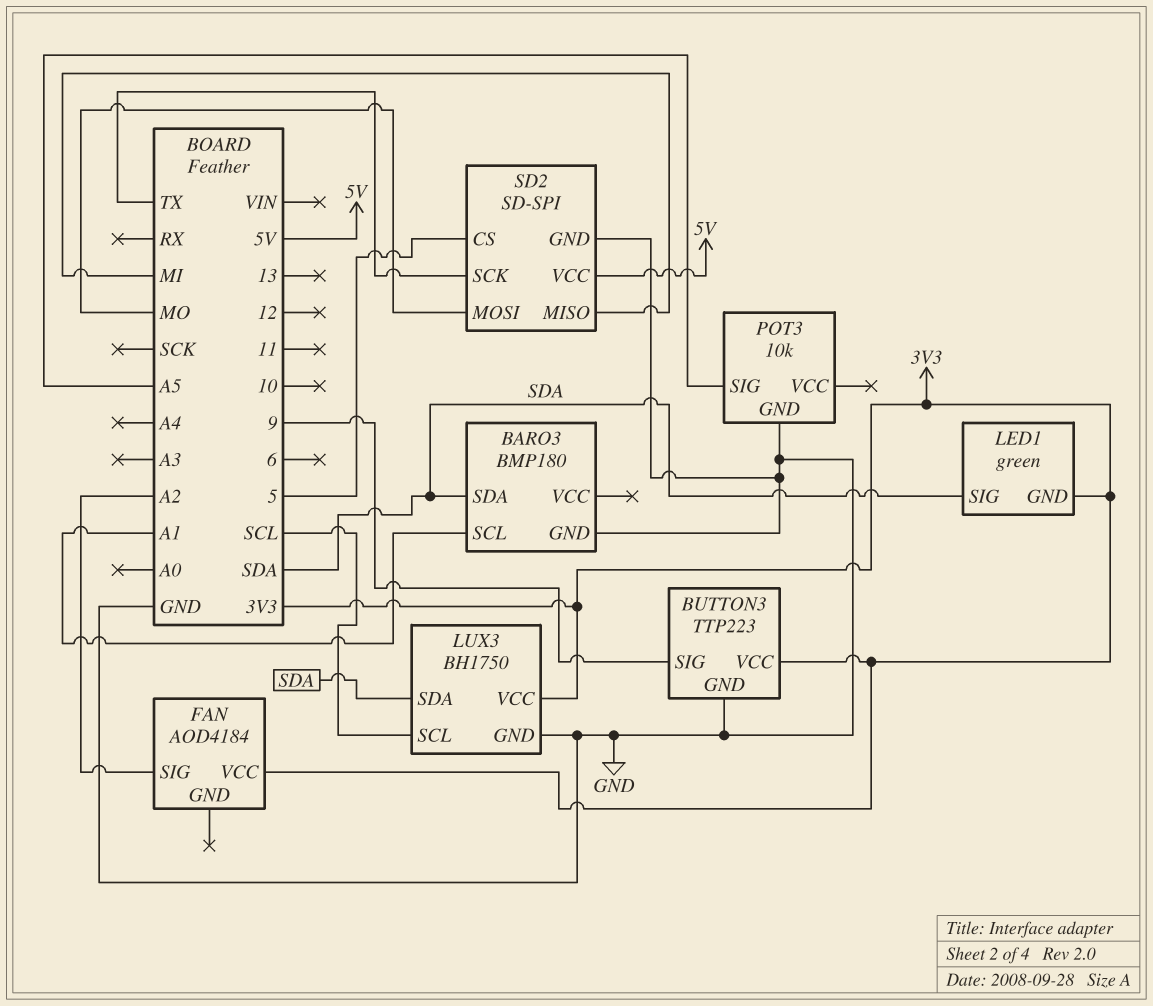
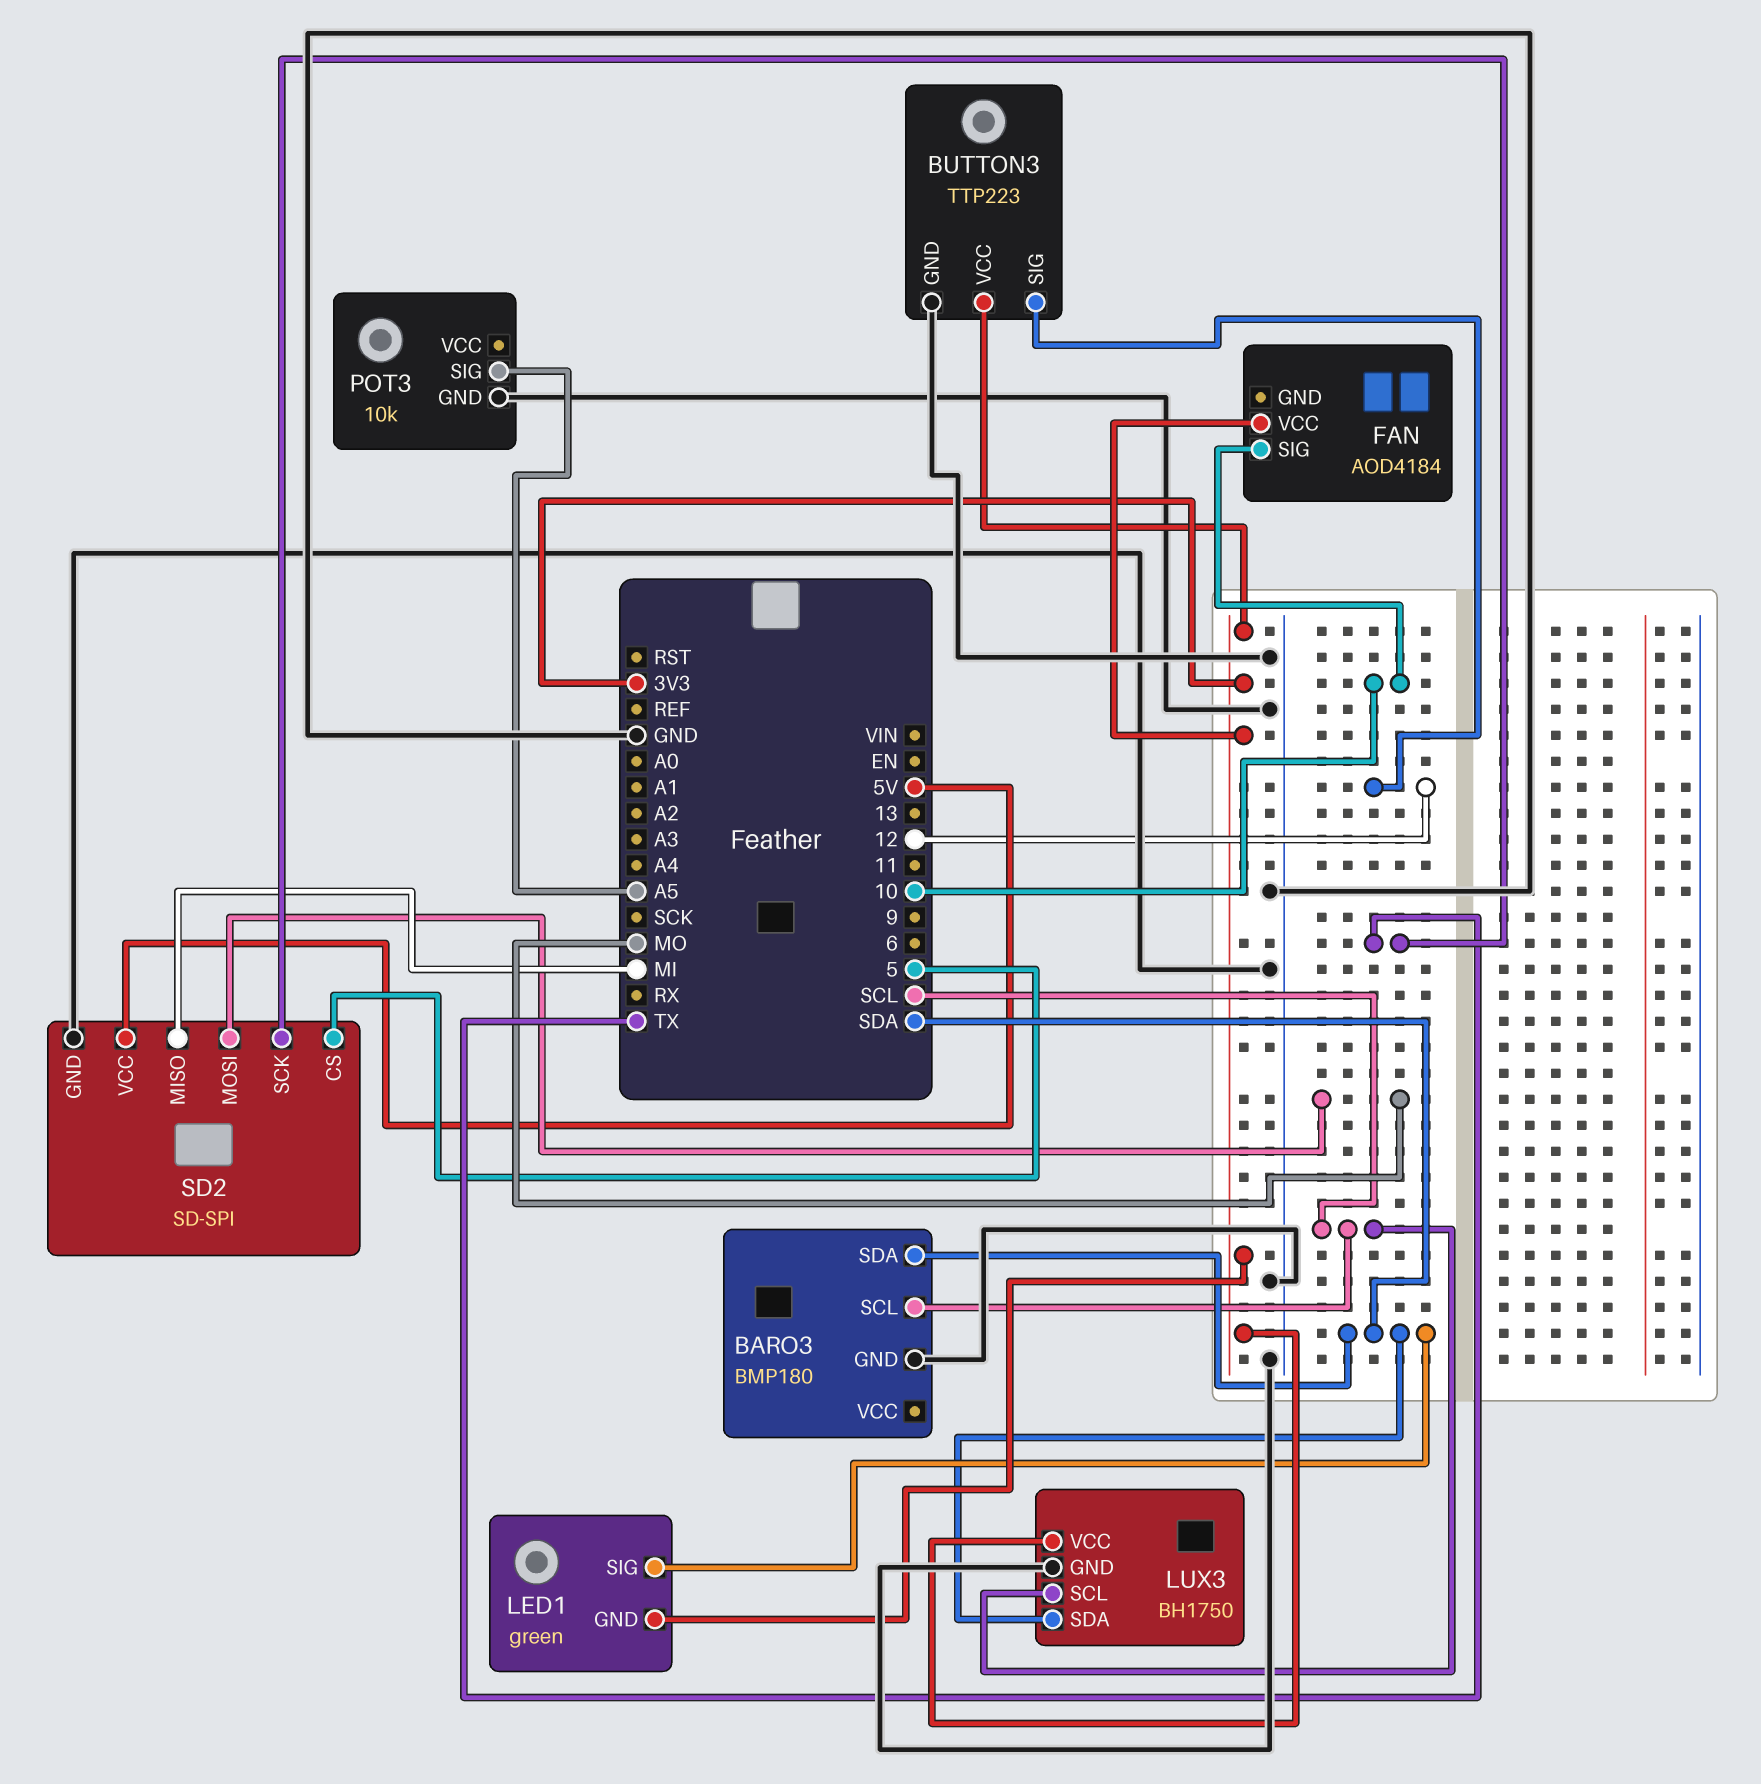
BARO3 pin SCL: A1 -> SCL
BUTTON3 pin SIG: 9 -> 12
FAN pin SIG: A2 -> 10

